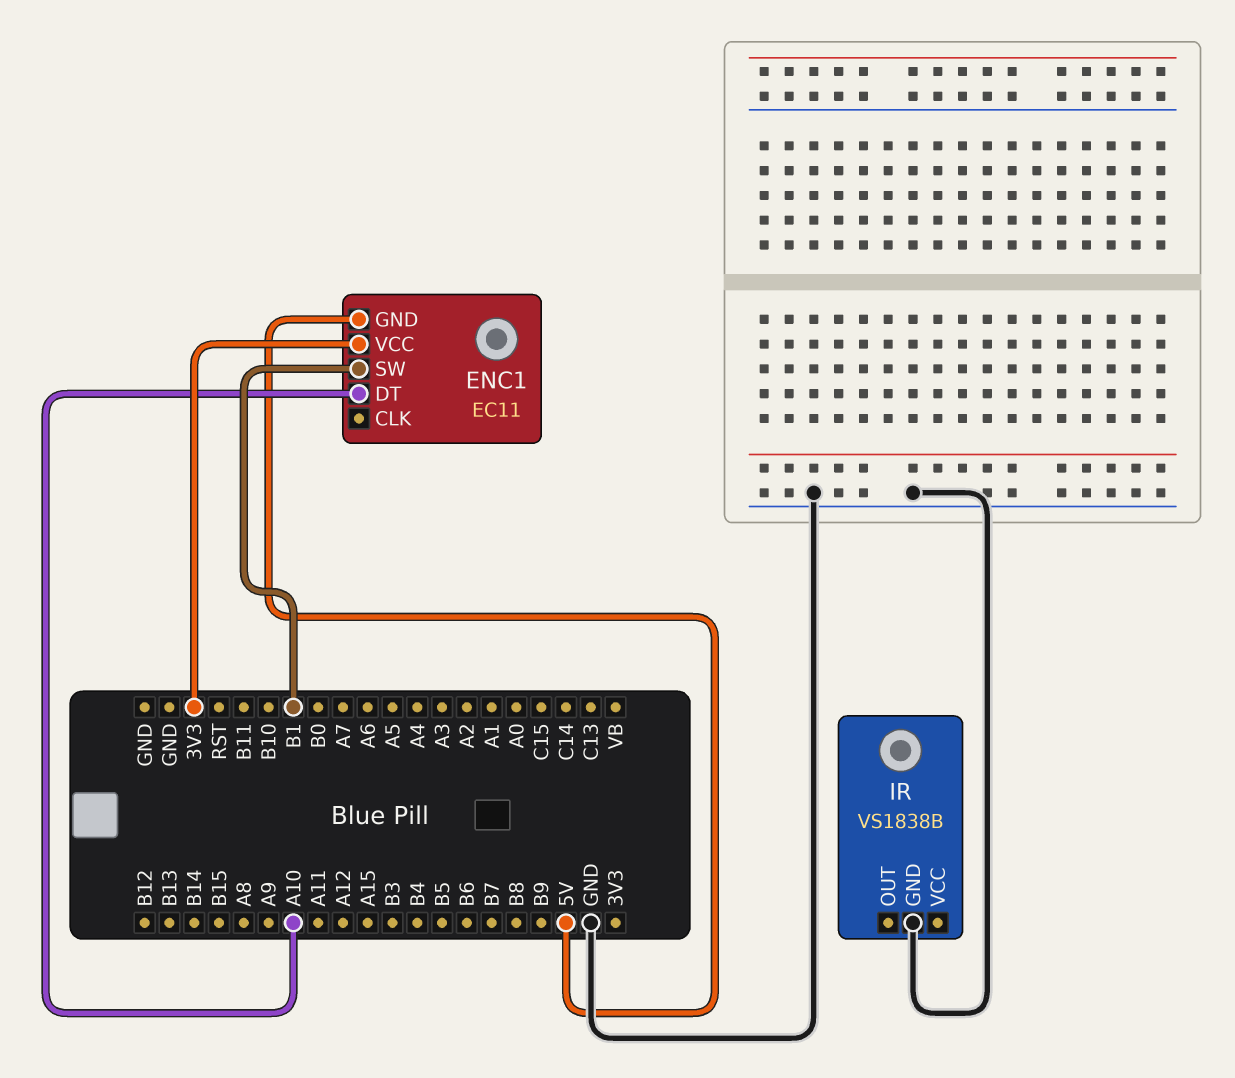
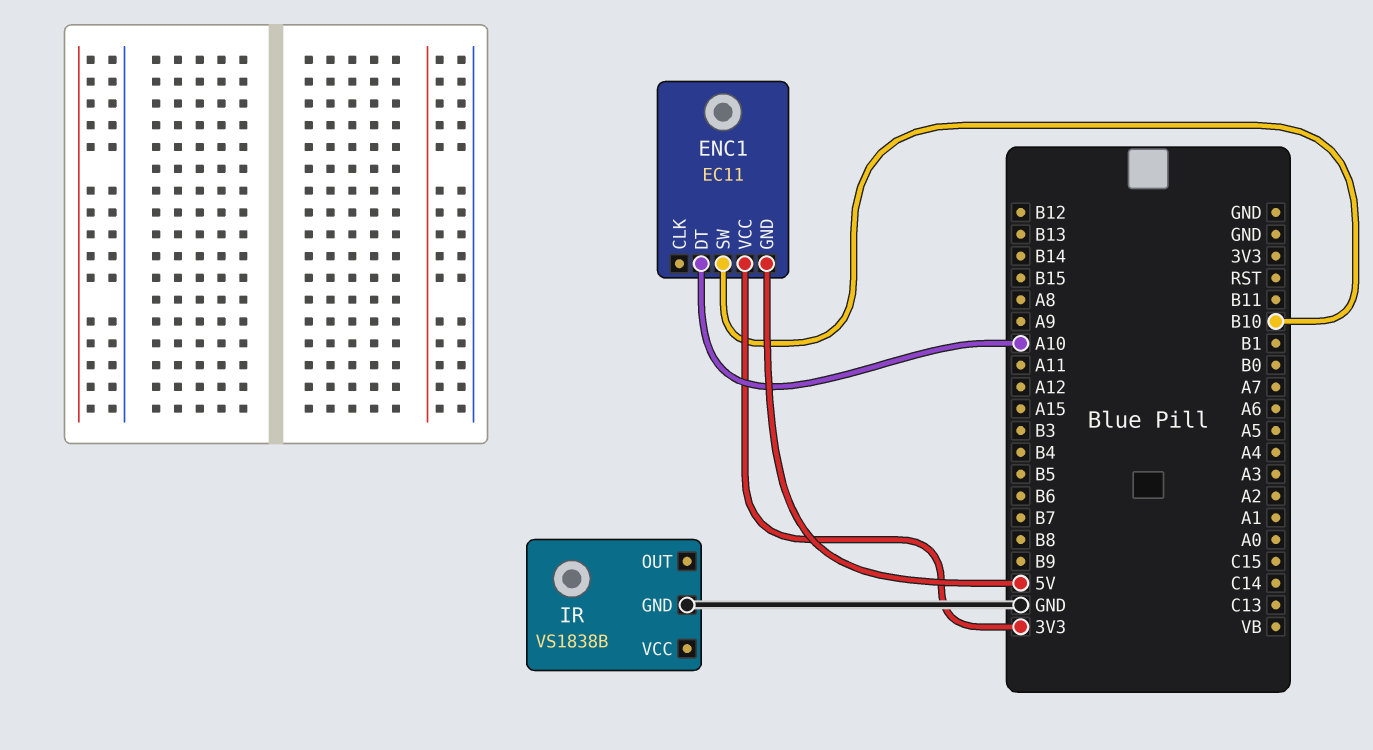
ENC1 pin SW: B1 -> B10

